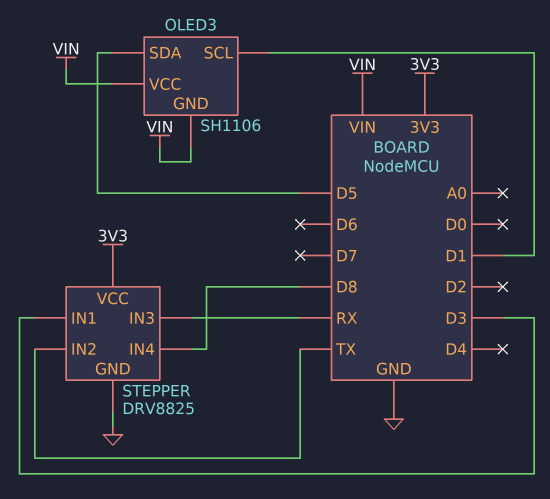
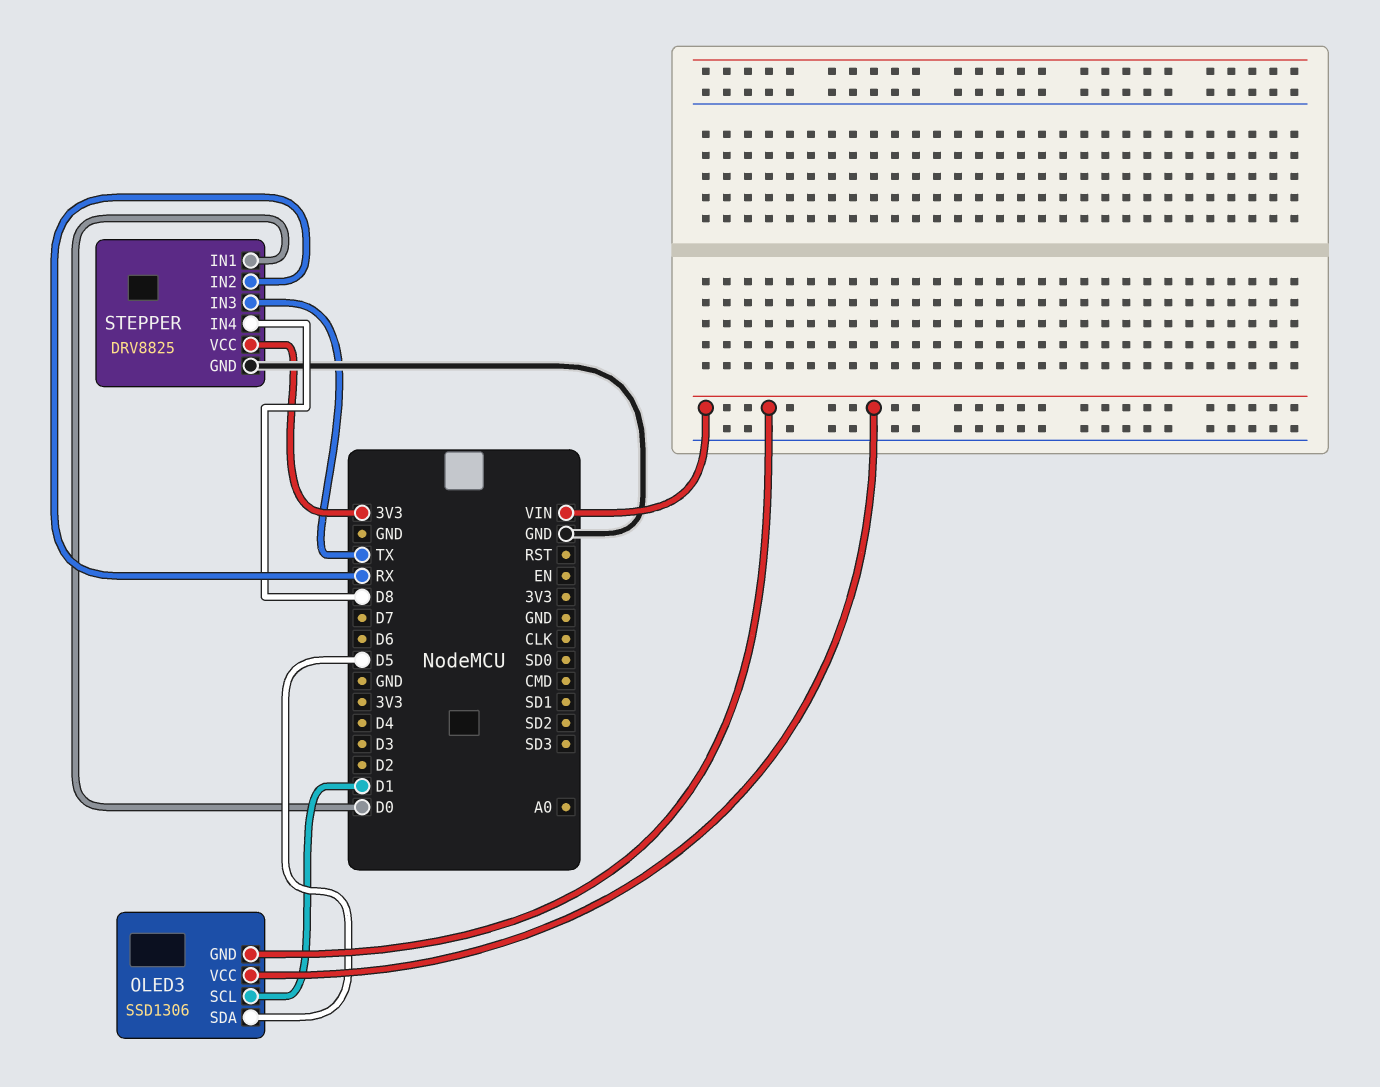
OLED3: SH1106 -> SSD1306
STEPPER pin IN1: D3 -> D0
STEPPER pin IN2: TX -> RX
STEPPER pin IN3: RX -> TX

